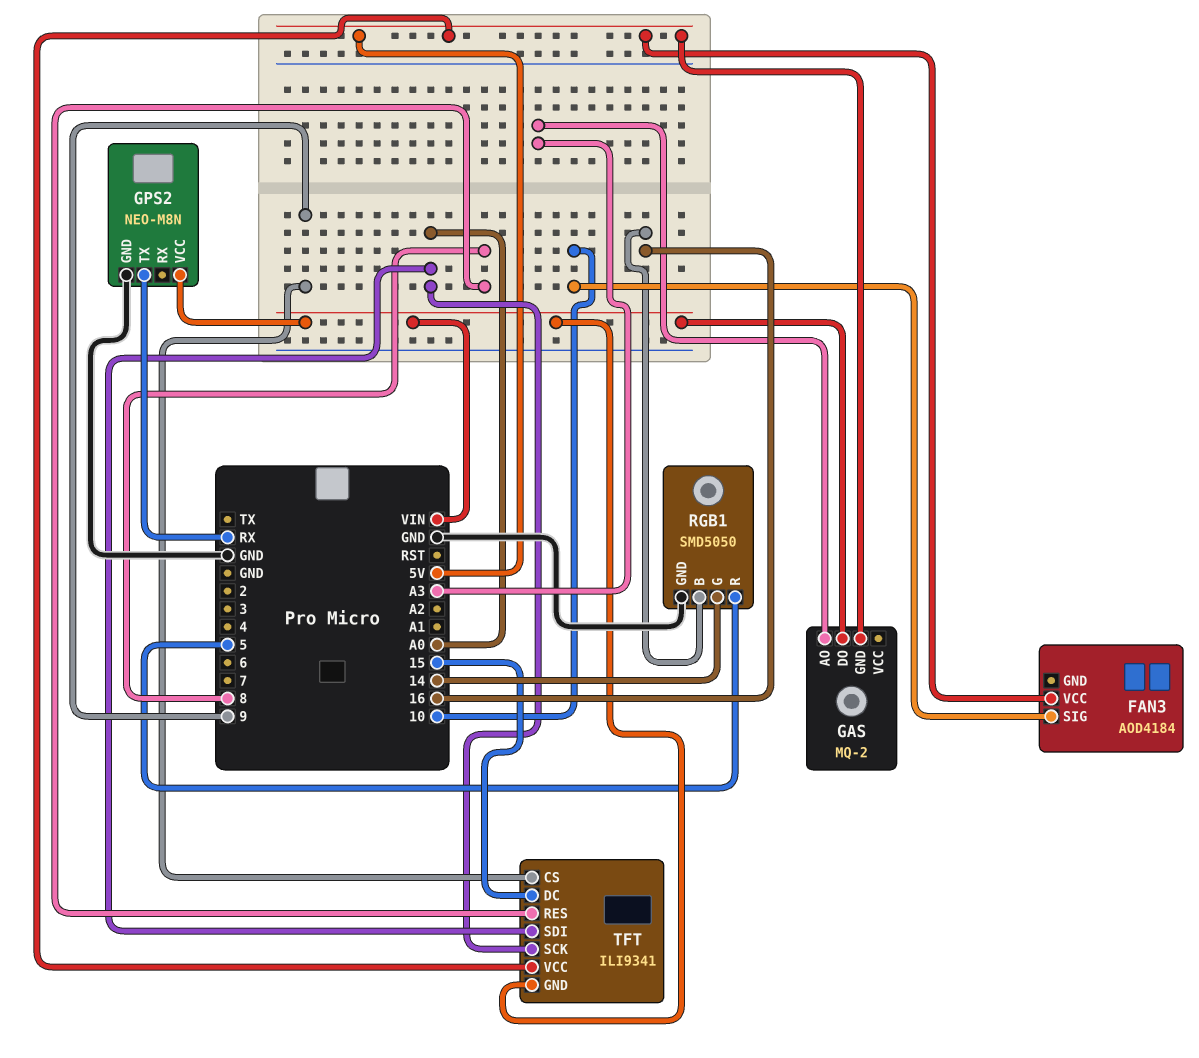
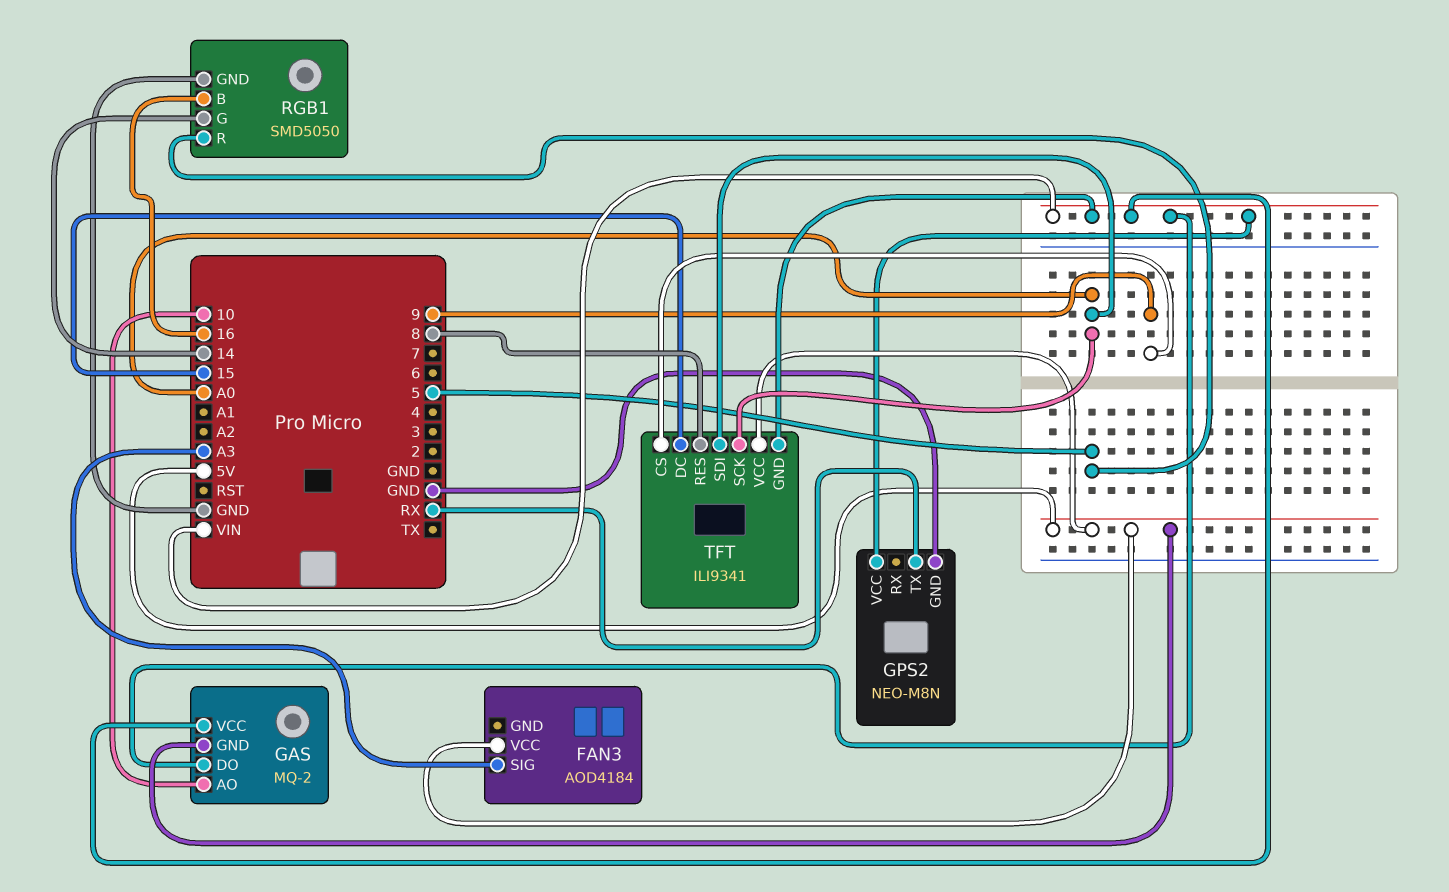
FAN3 pin SIG: 10 -> A3
GAS pin AO: A3 -> 10
GAS pin VCC: none -> VIN

